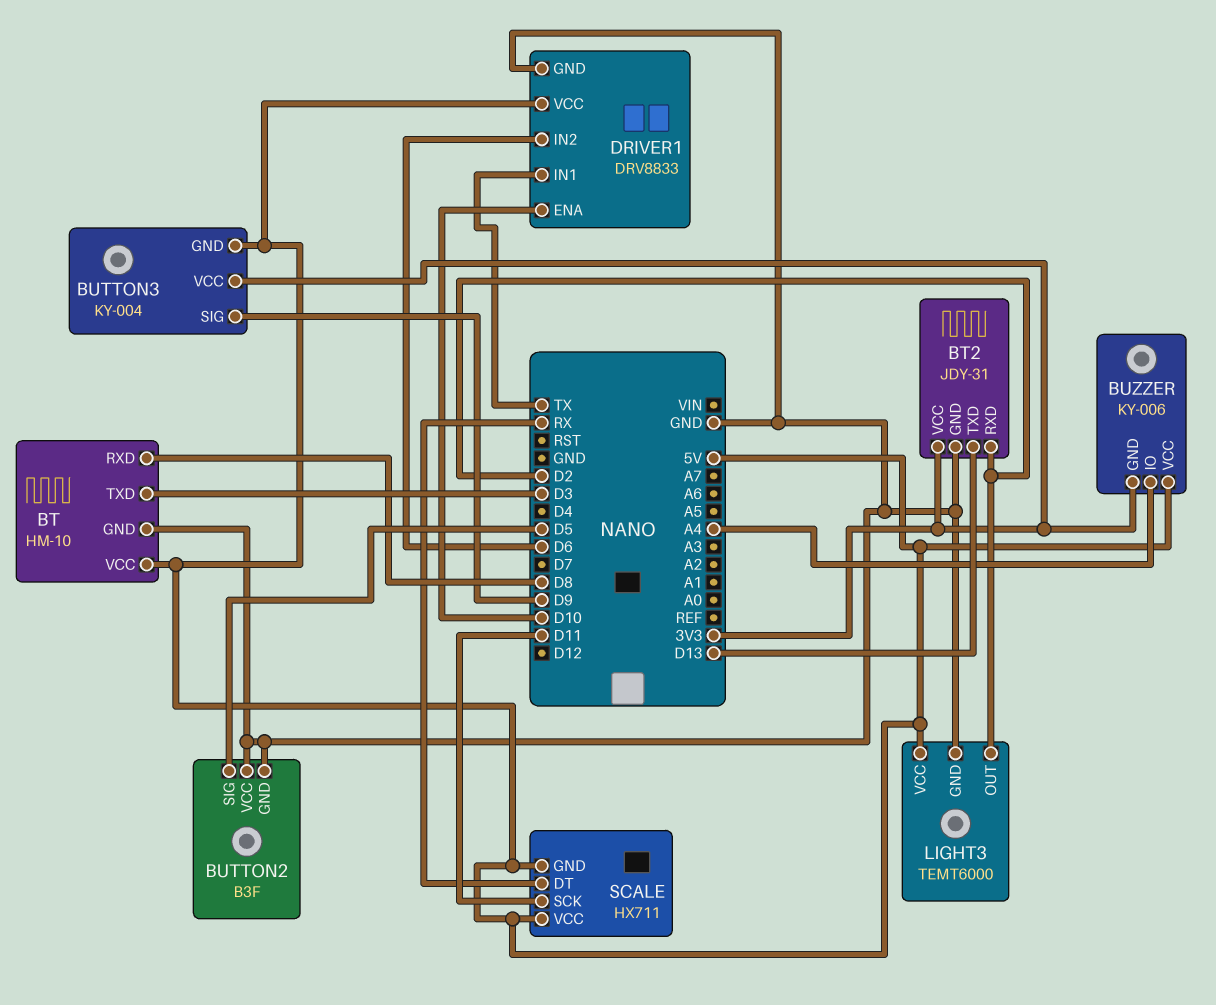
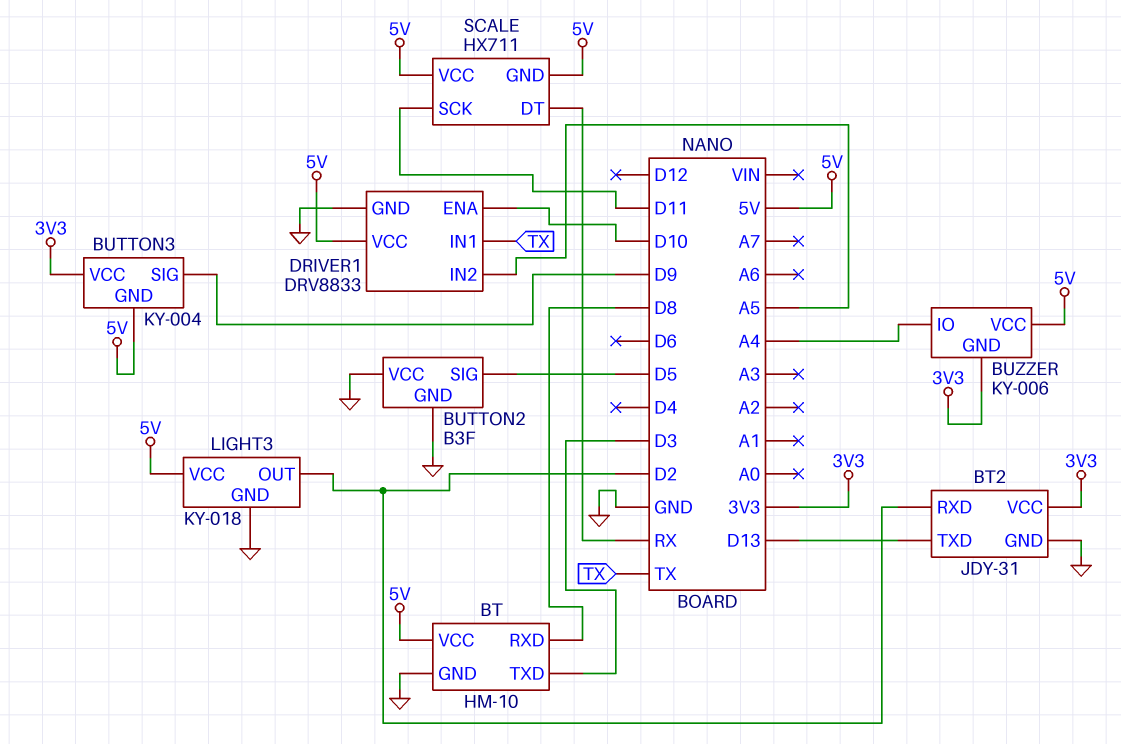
DRIVER1 pin IN2: D6 -> A5
LIGHT3: TEMT6000 -> KY-018

